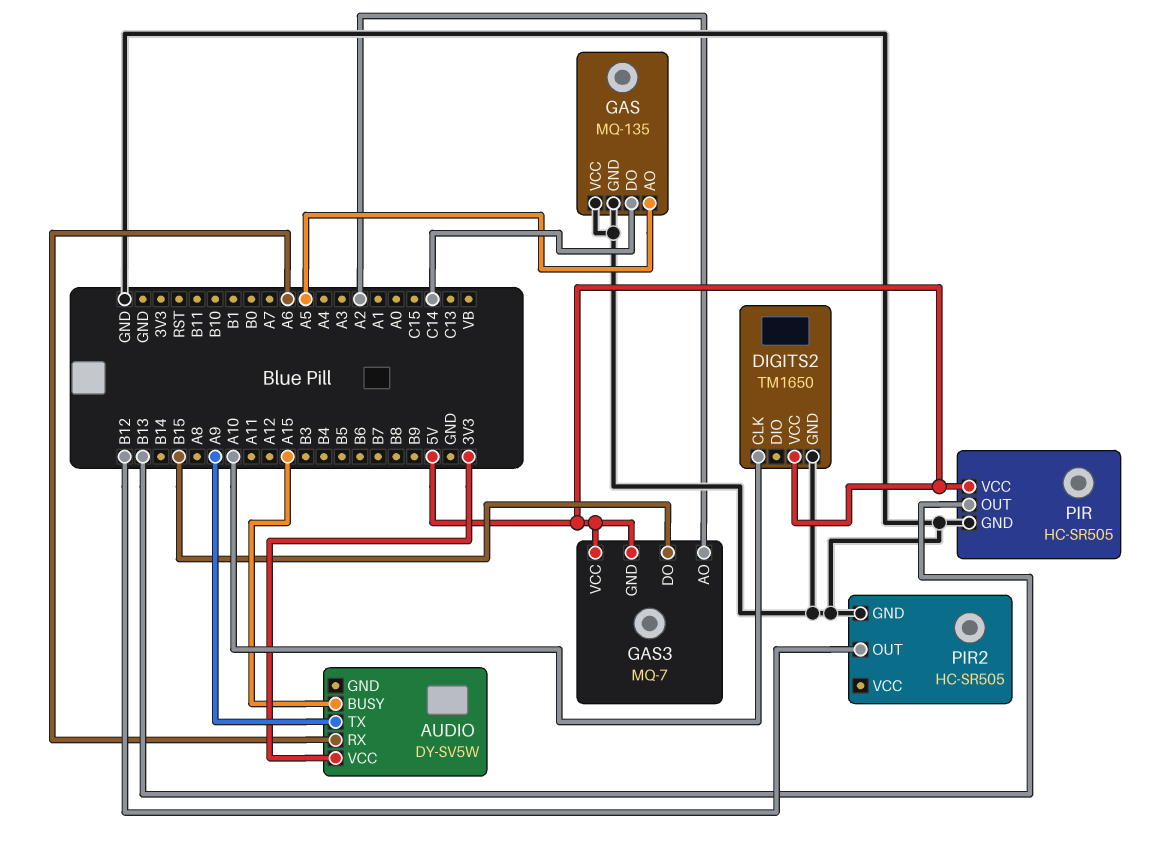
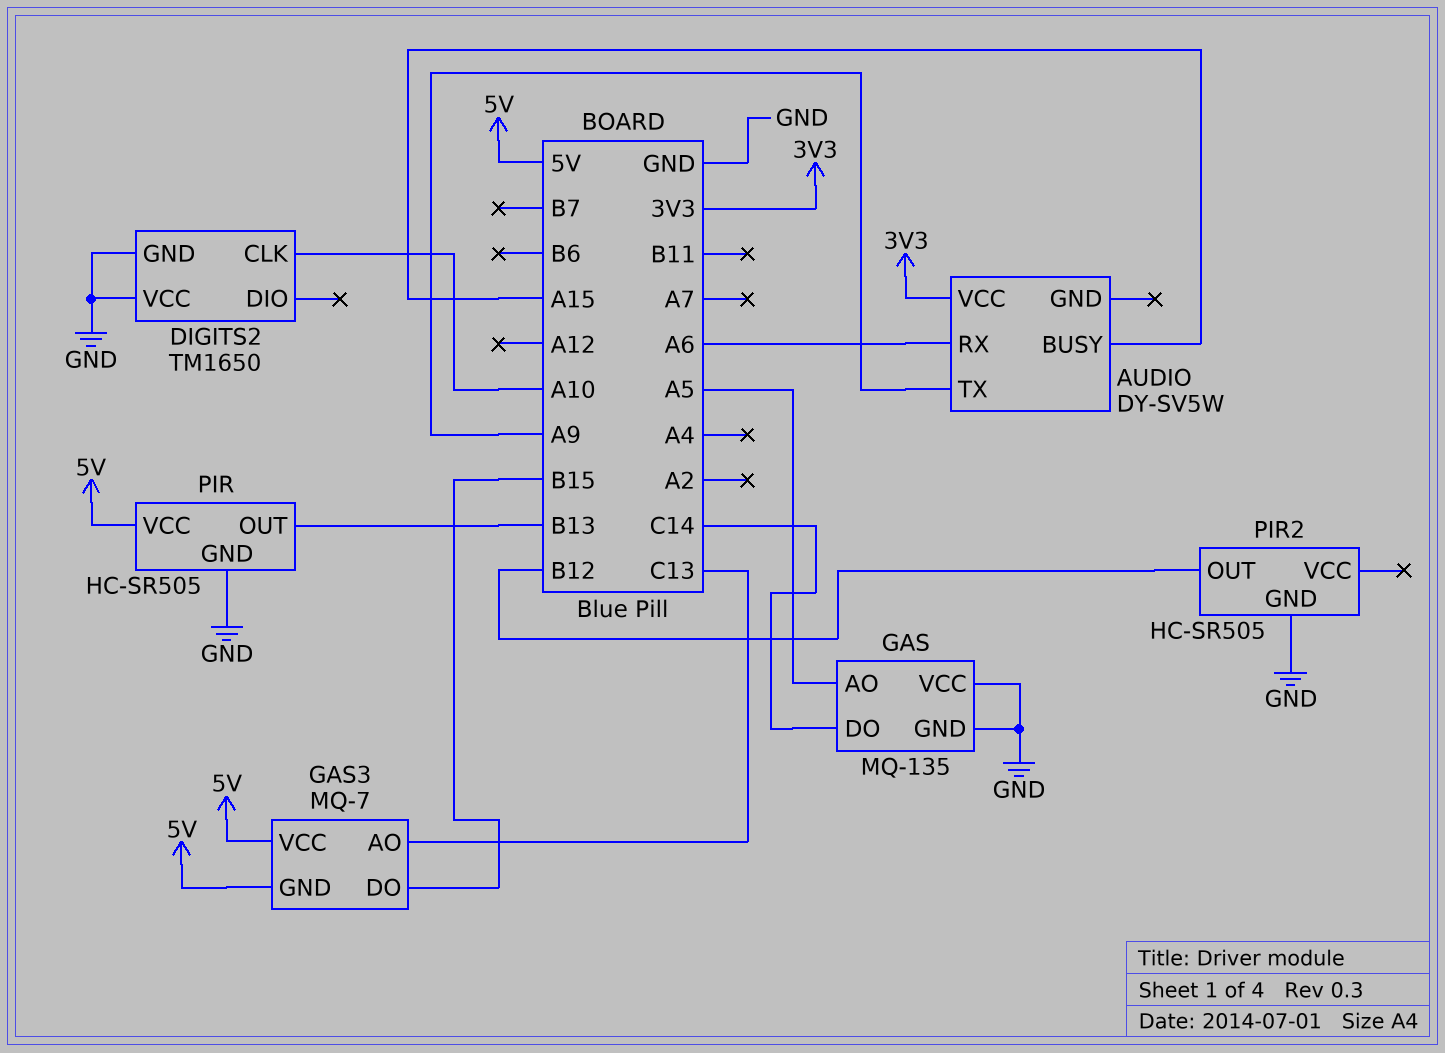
DIGITS2 pin VCC: 5V -> GND
GAS3 pin AO: A2 -> C13

